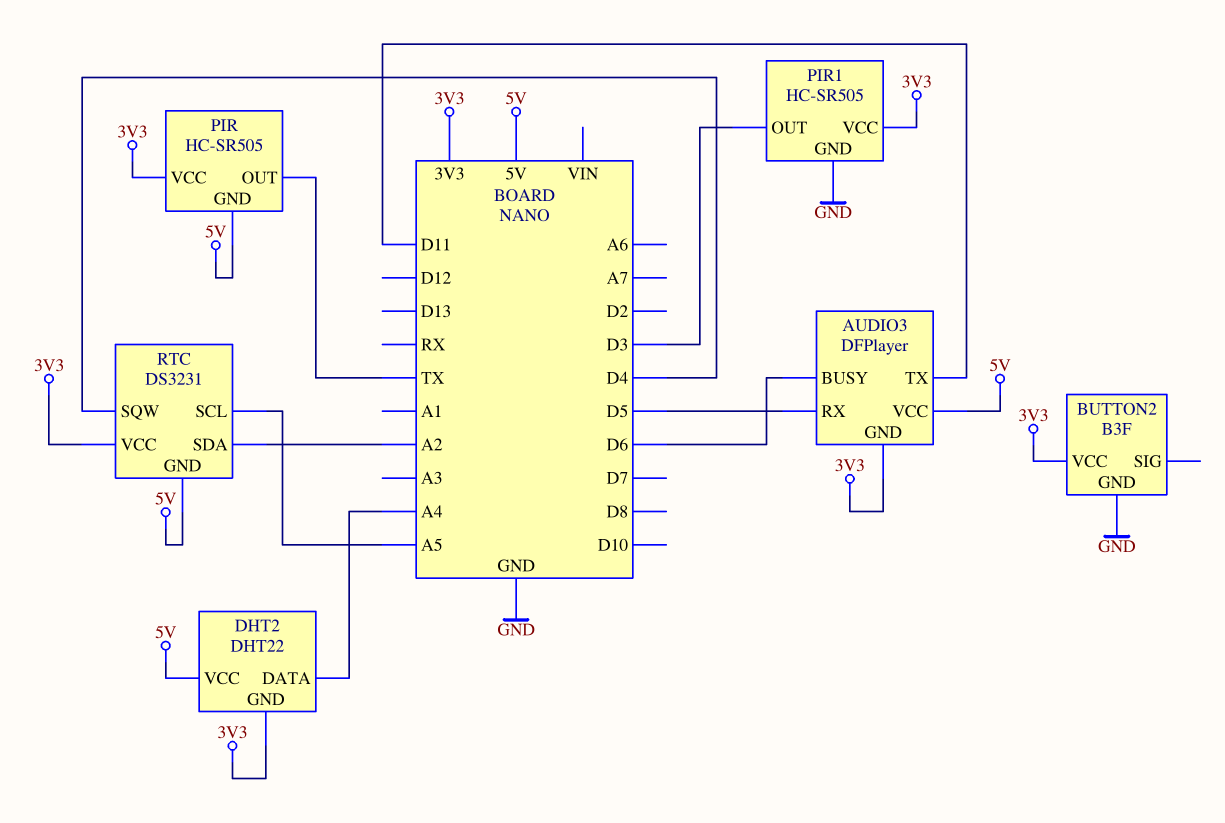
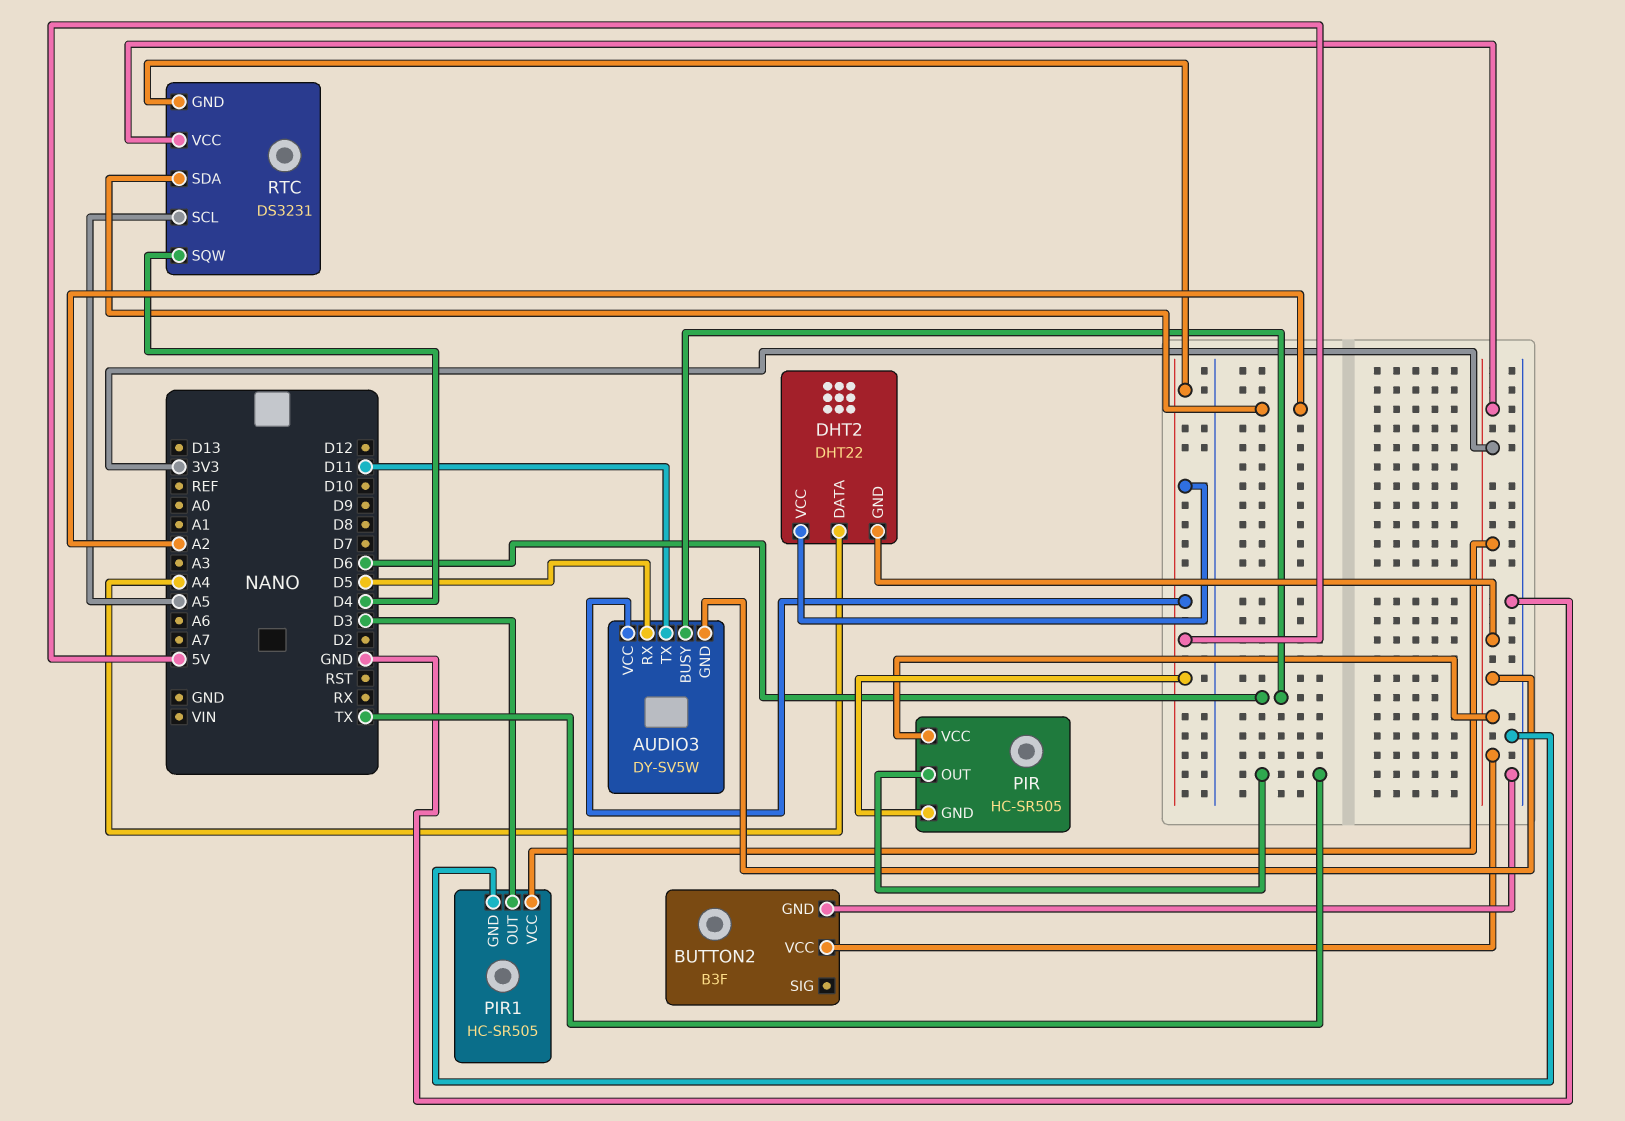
AUDIO3: DFPlayer -> DY-SV5W

